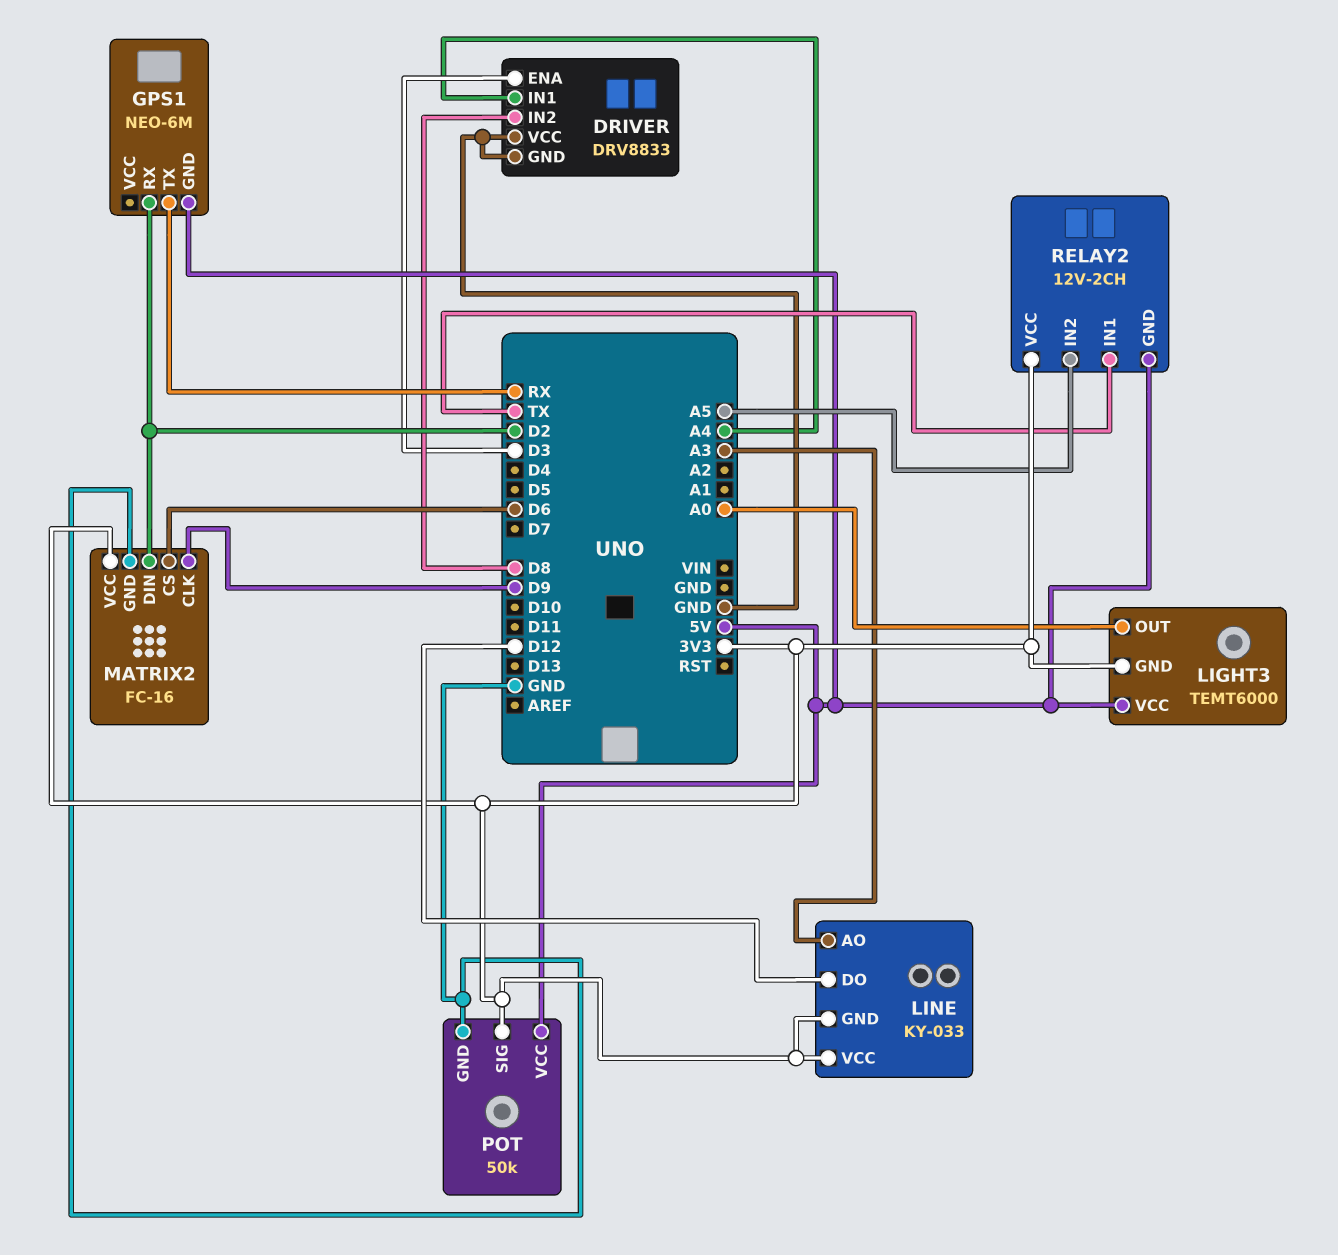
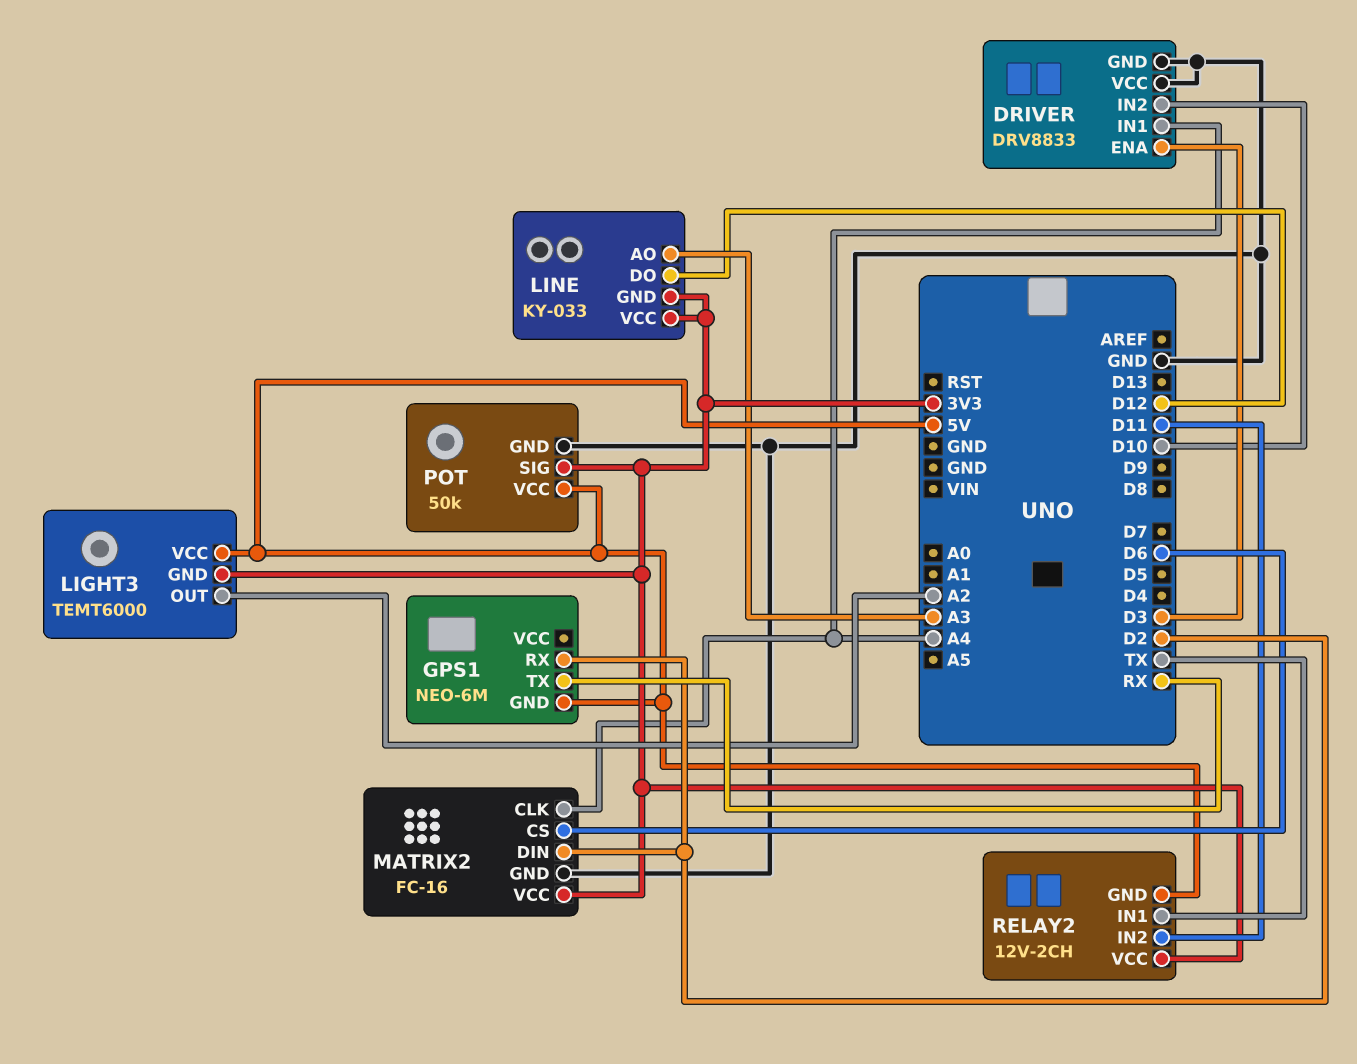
DRIVER pin IN2: D8 -> D10
LIGHT3 pin OUT: A0 -> A2
MATRIX2 pin CLK: D9 -> A4
RELAY2 pin IN2: A5 -> D11

